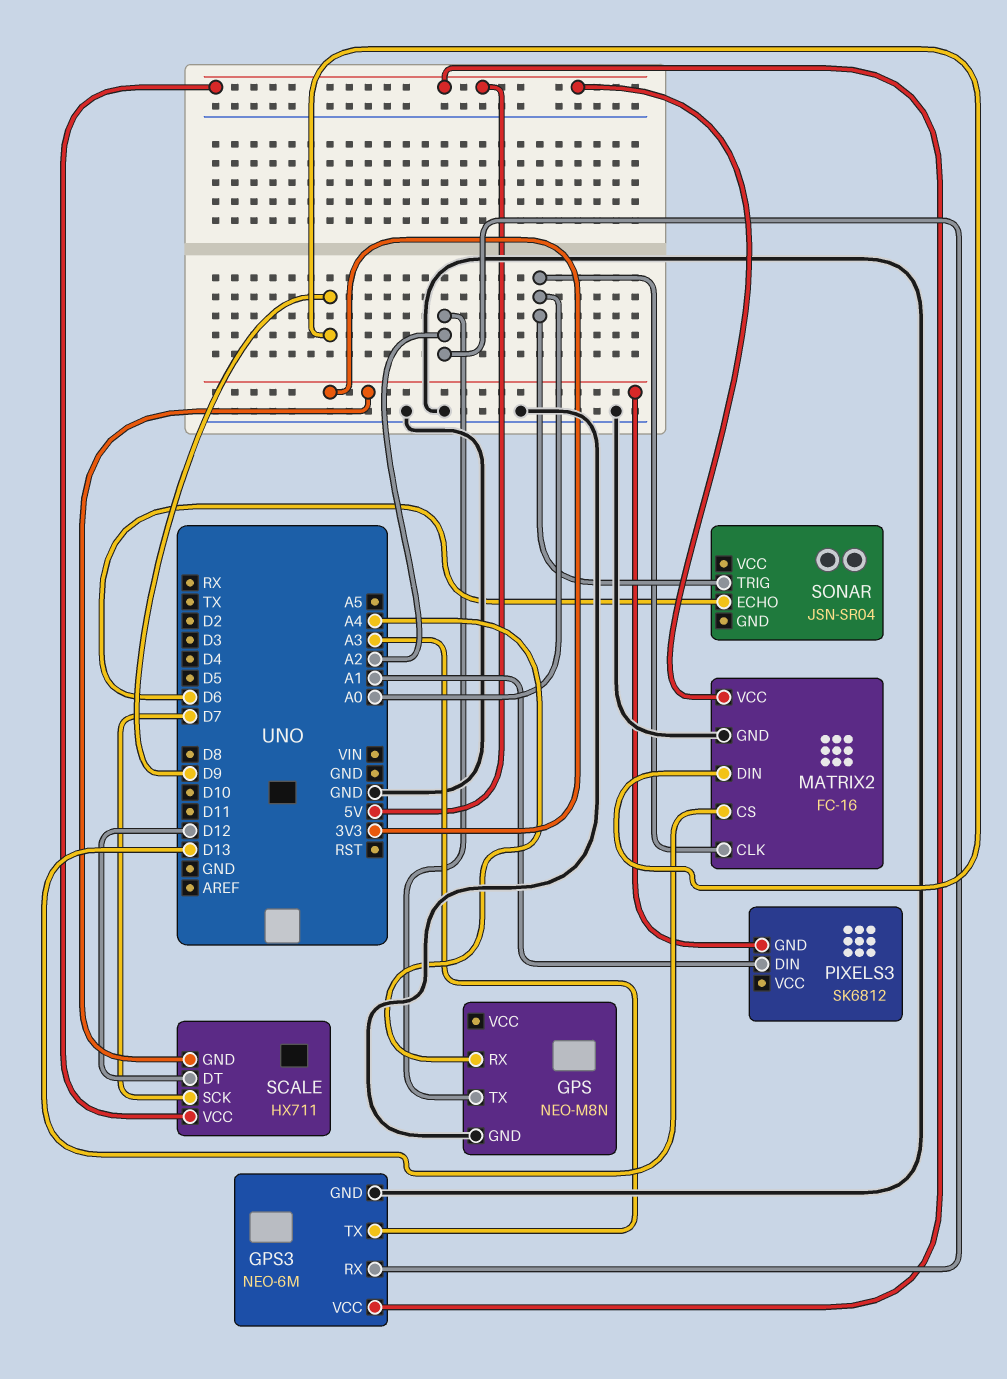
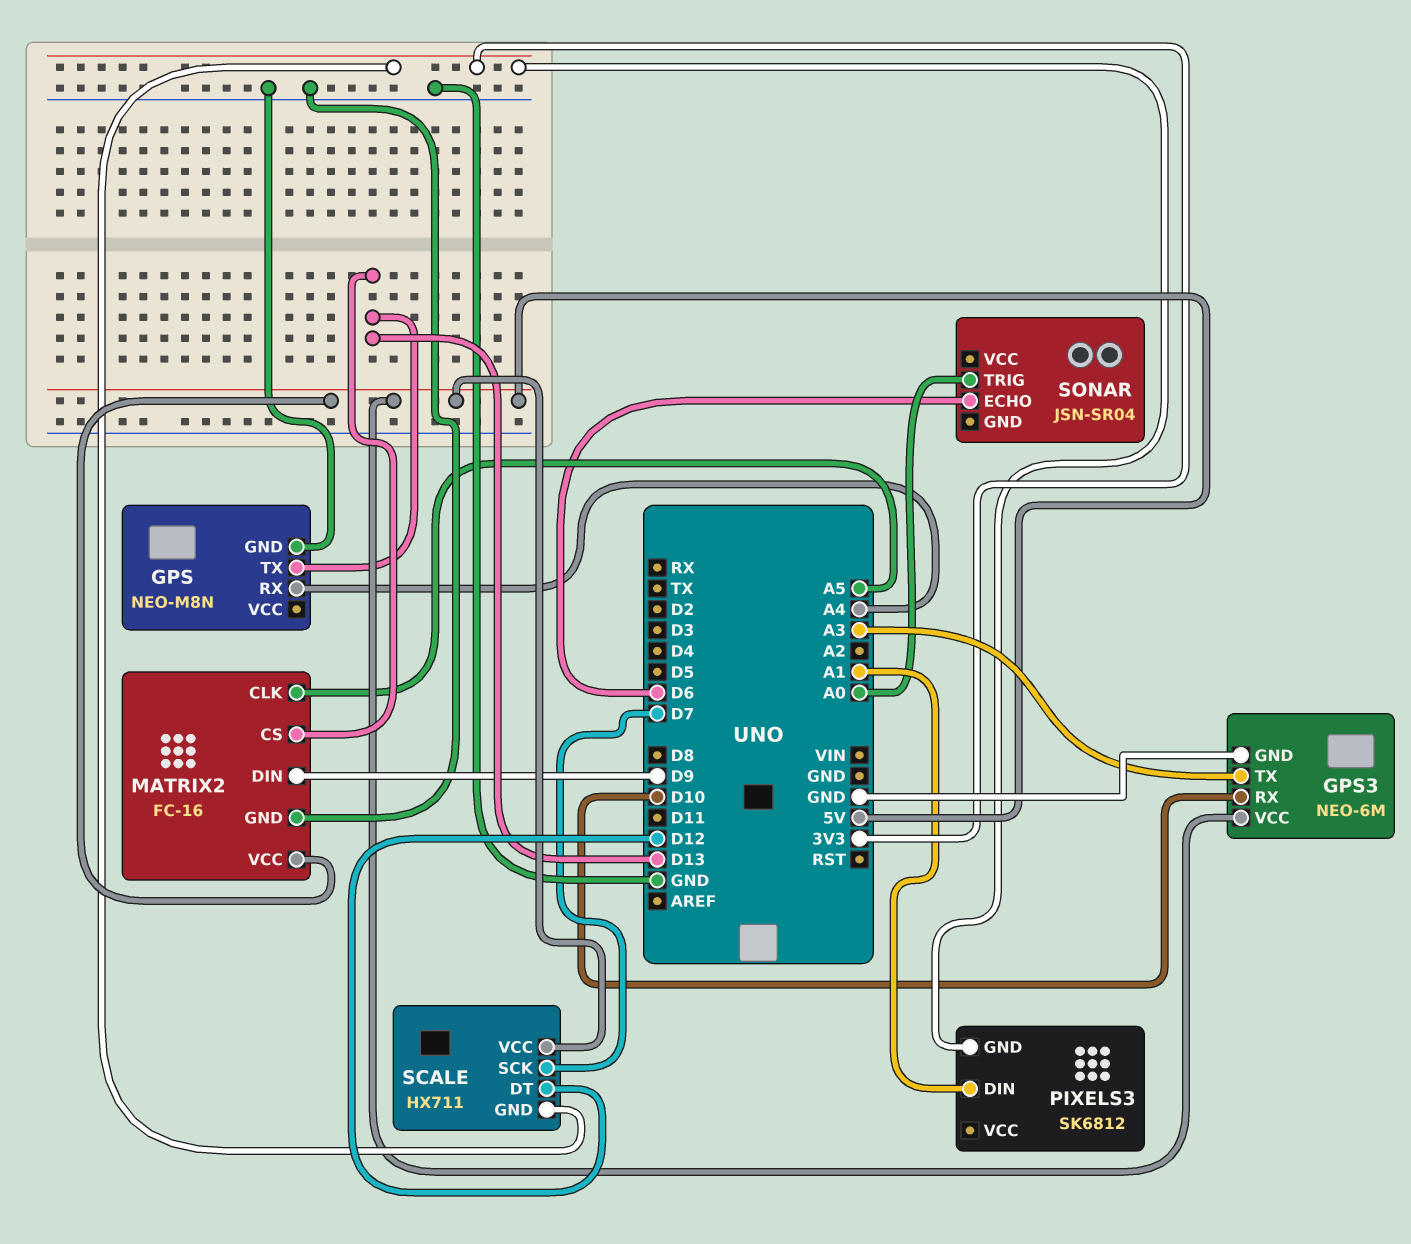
GPS pin TX: A2 -> D13
GPS3 pin RX: A2 -> D10
MATRIX2 pin CLK: A0 -> A5

